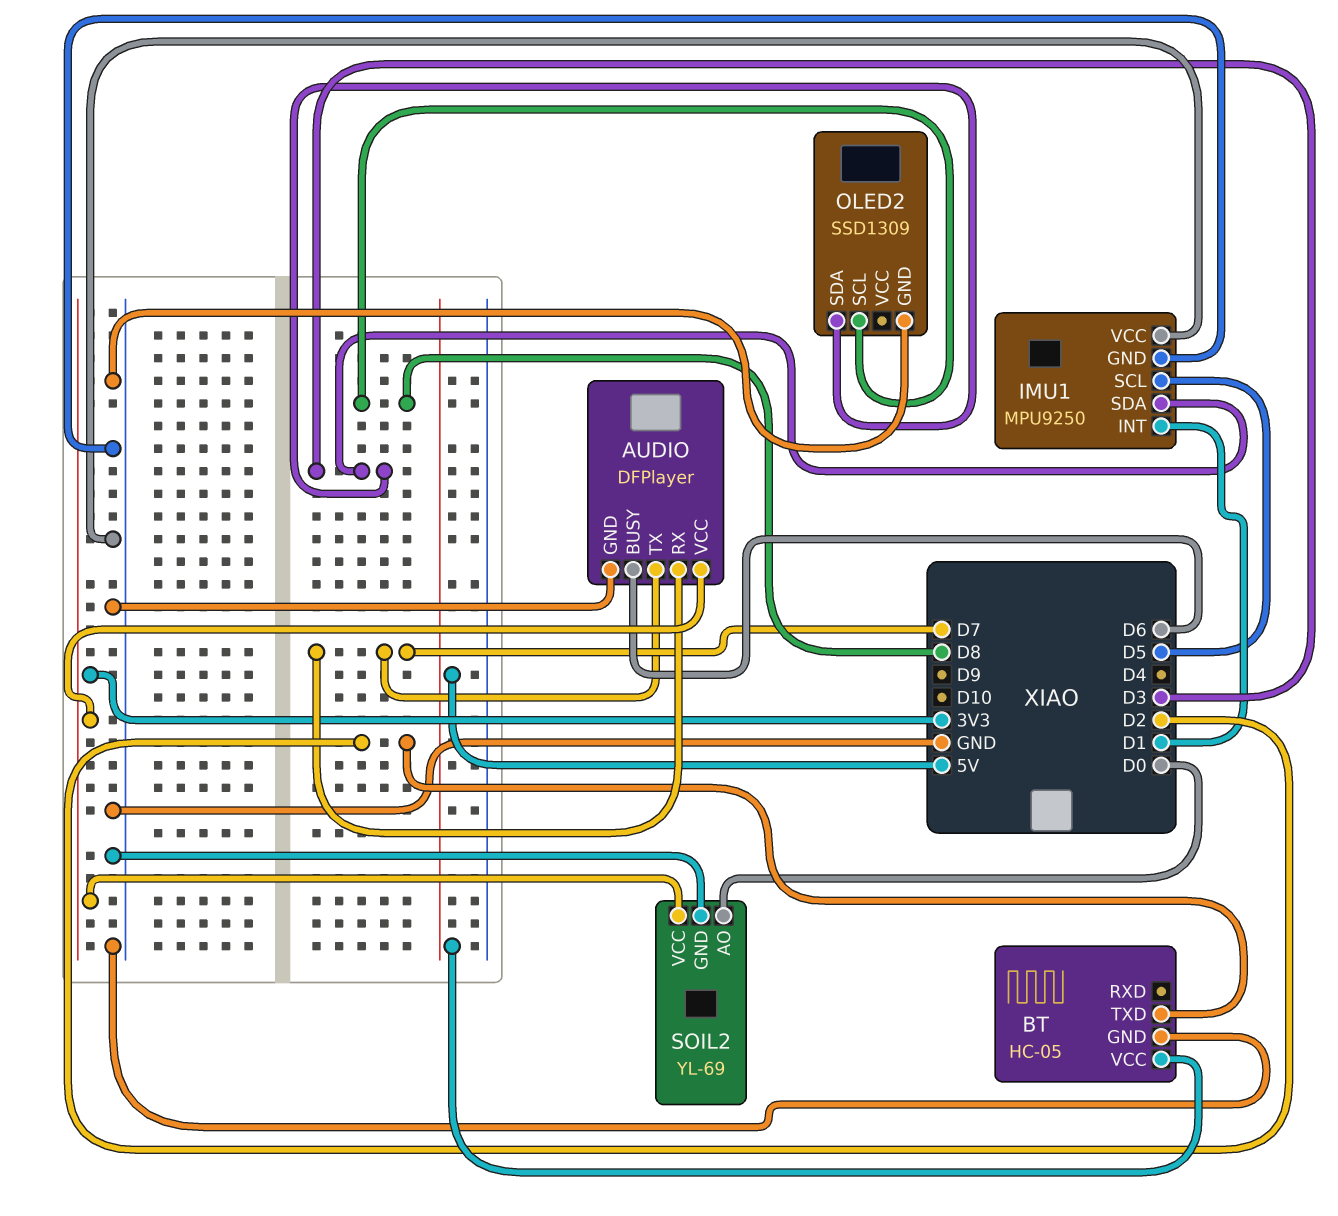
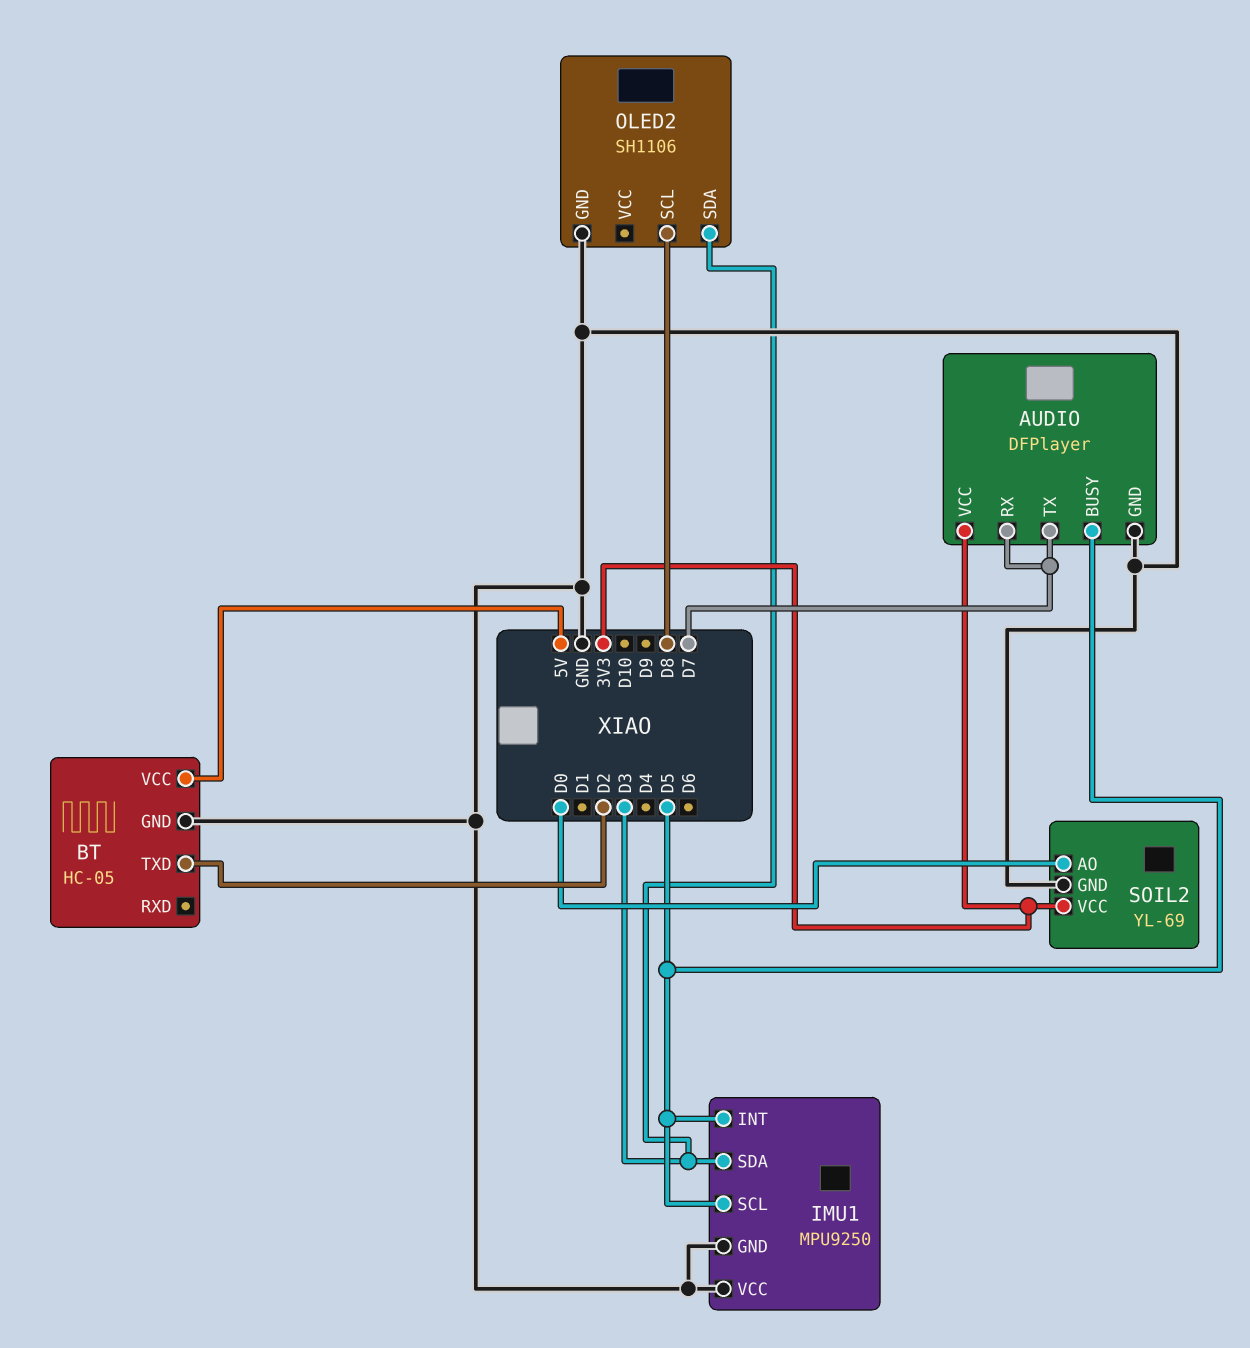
AUDIO pin BUSY: D6 -> D5
IMU1 pin INT: D1 -> D5
OLED2: SSD1309 -> SH1106

